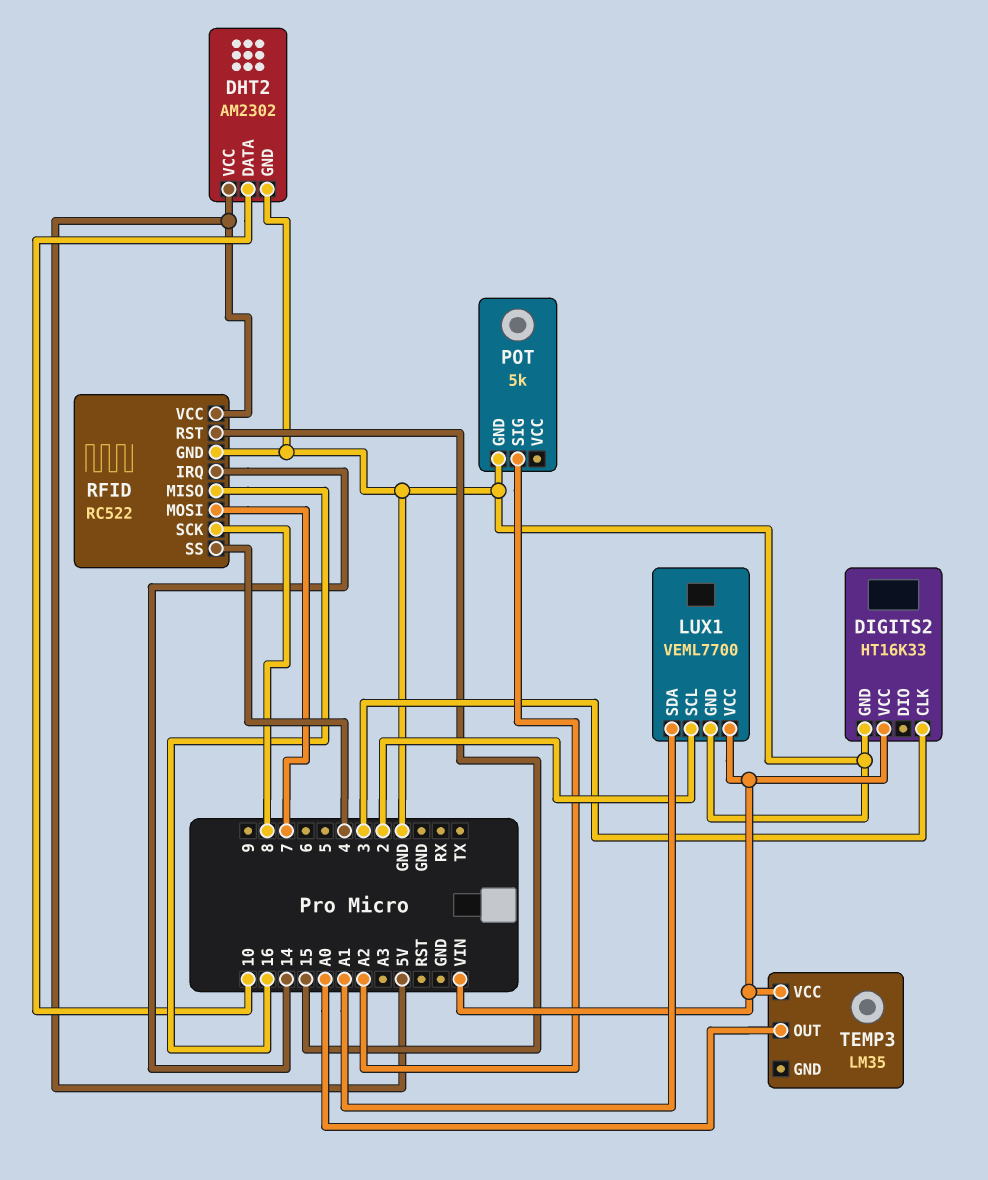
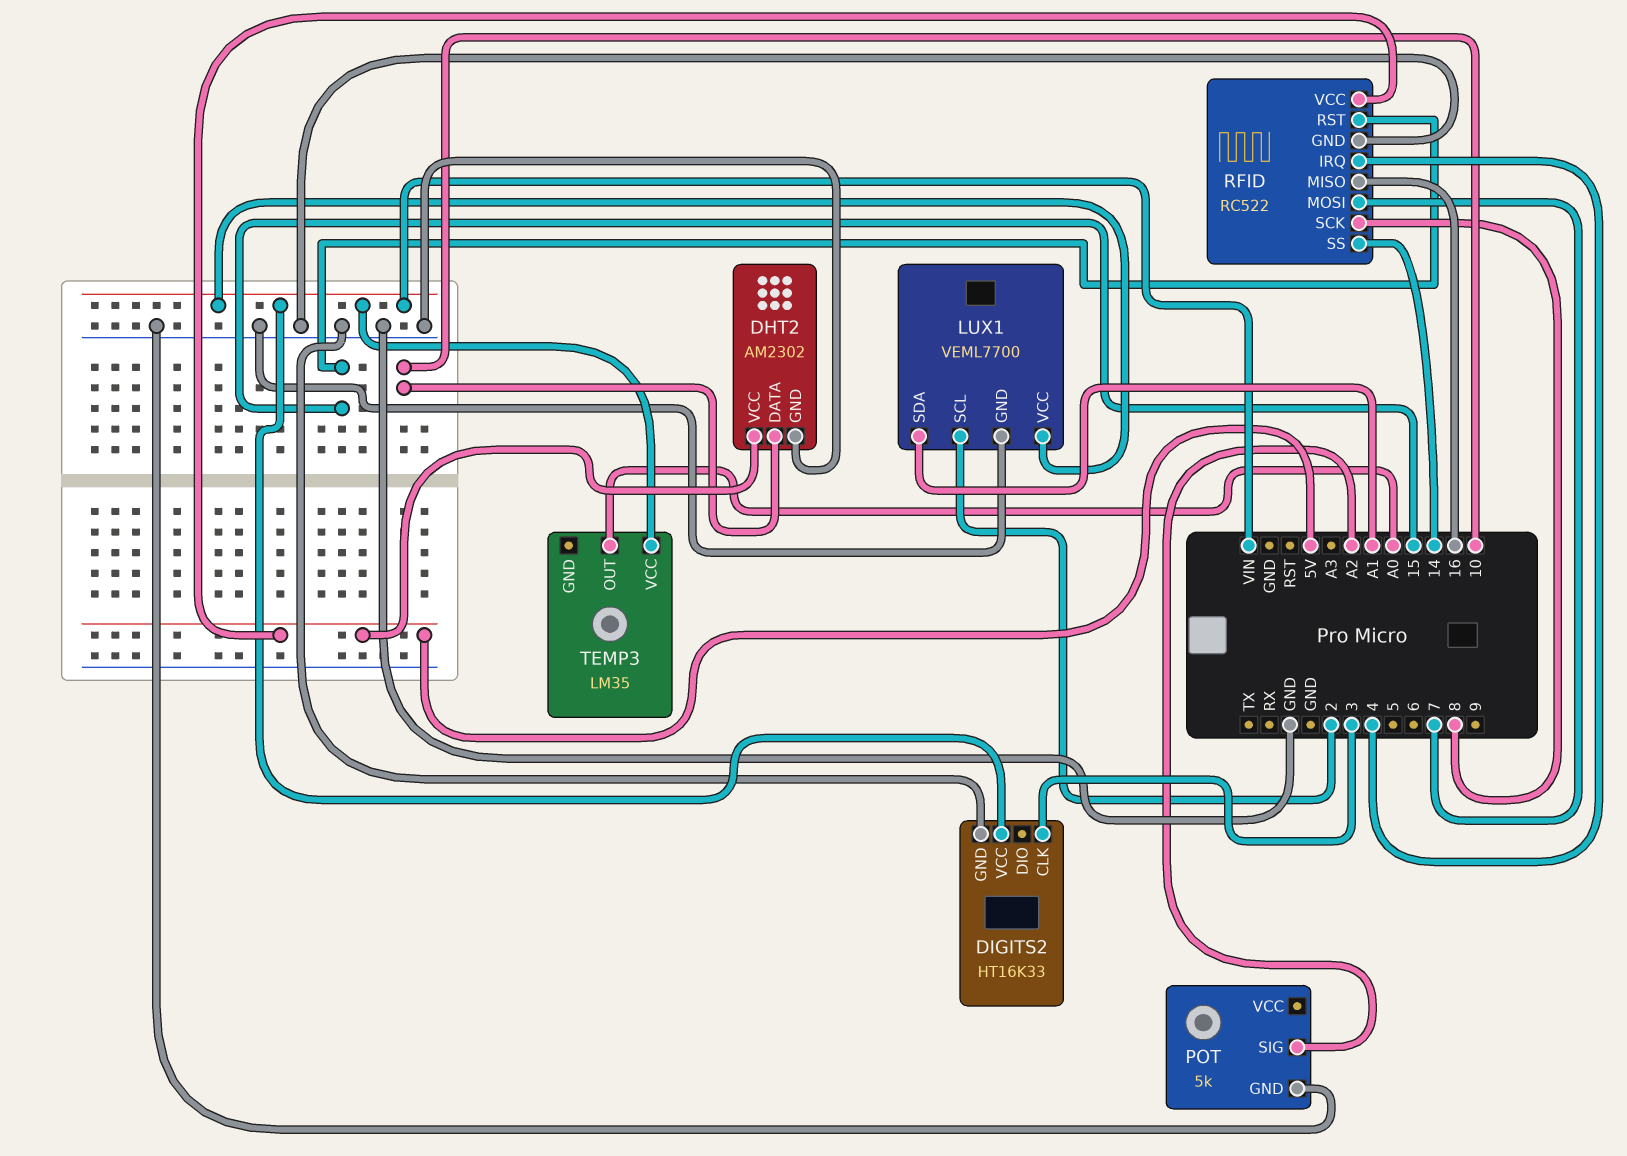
RFID pin IRQ: 14 -> 4
RFID pin SS: 4 -> 14

